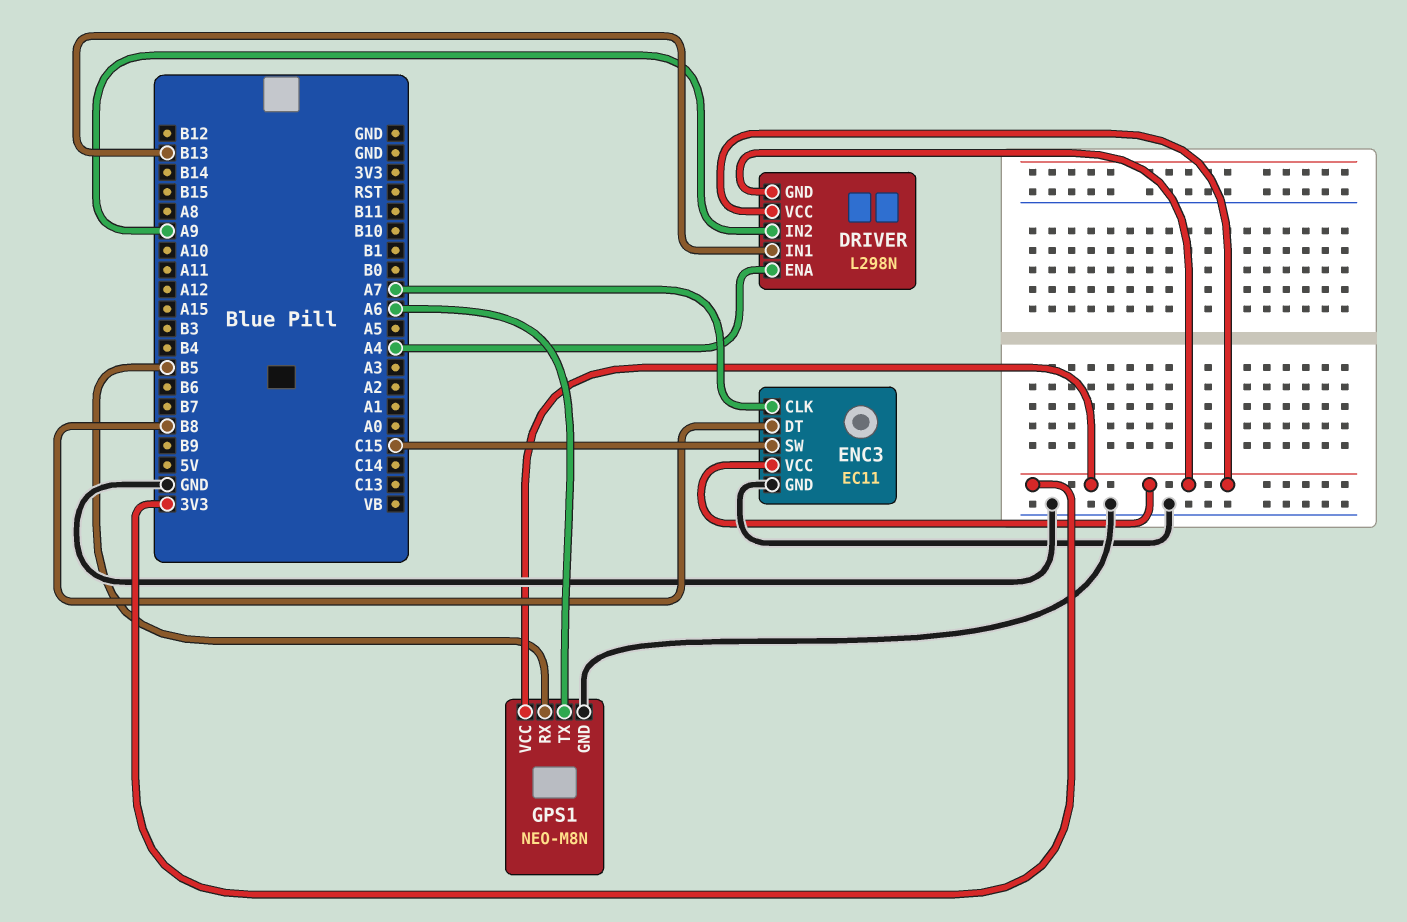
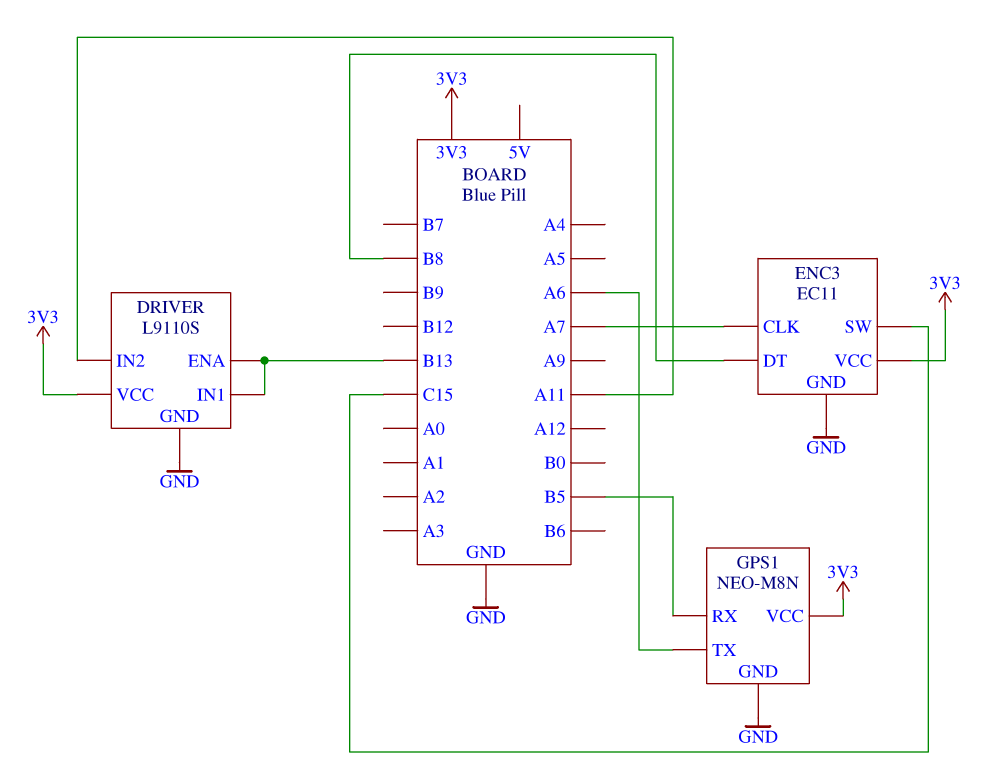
DRIVER: L298N -> L9110S
DRIVER pin ENA: A4 -> B13
DRIVER pin GND: 3V3 -> GND
DRIVER pin IN2: A9 -> A11

